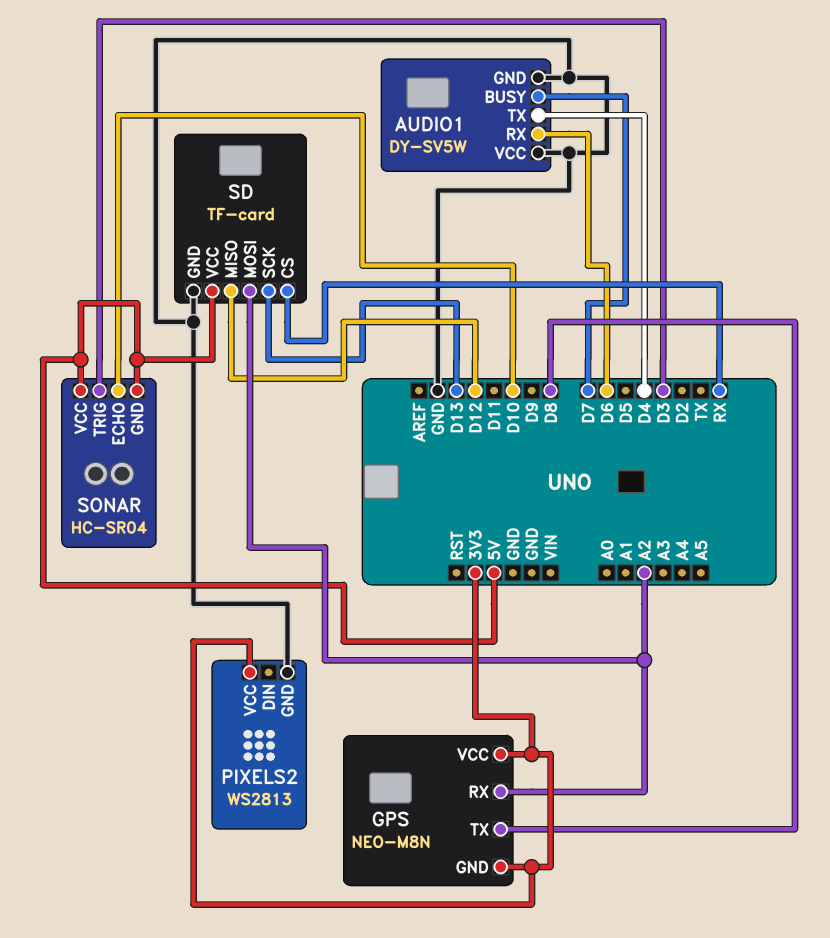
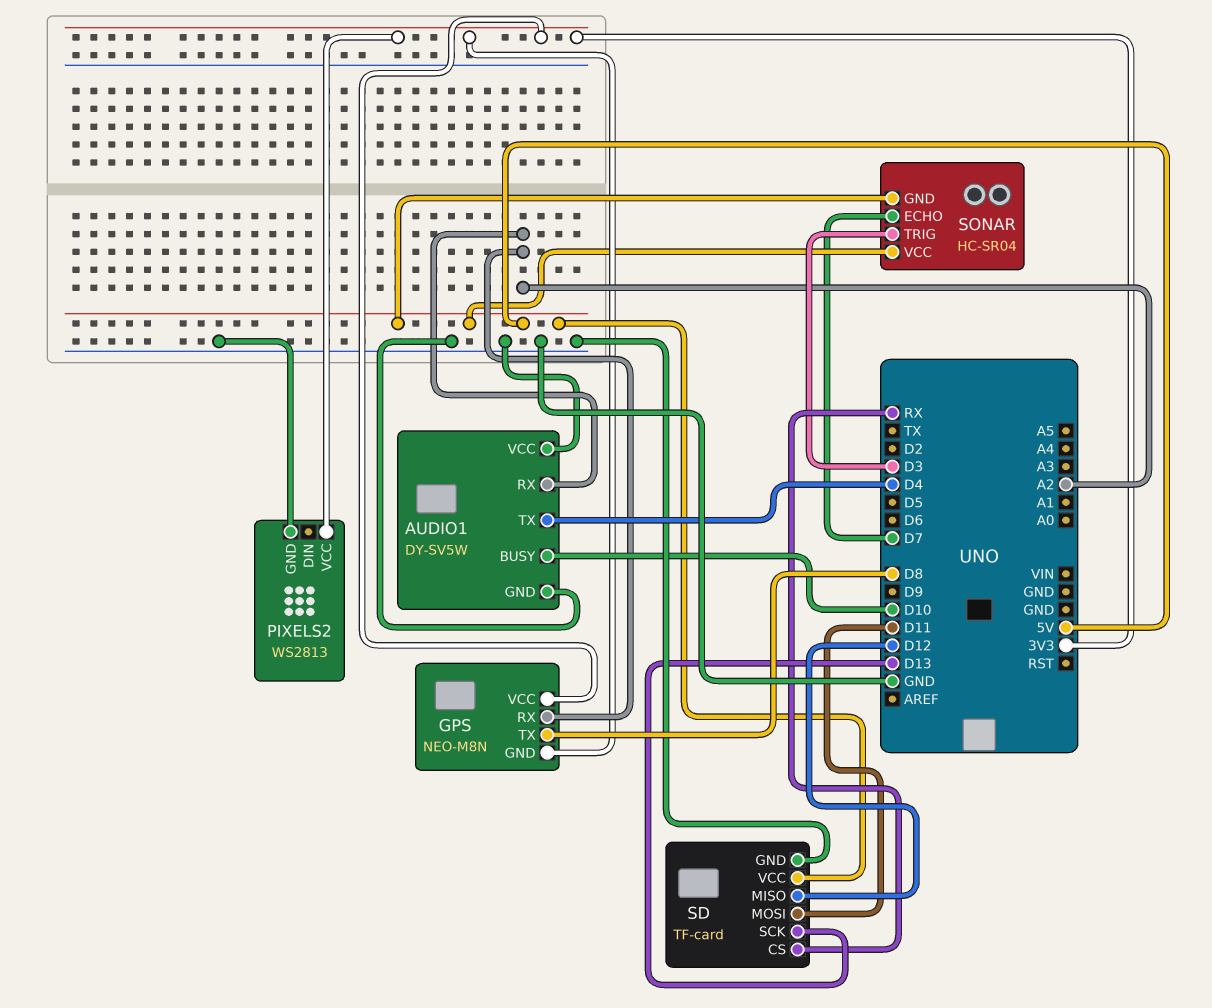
AUDIO1 pin BUSY: D7 -> D10
AUDIO1 pin RX: D6 -> A2
SD pin MOSI: A2 -> D11
SONAR pin ECHO: D10 -> D7

